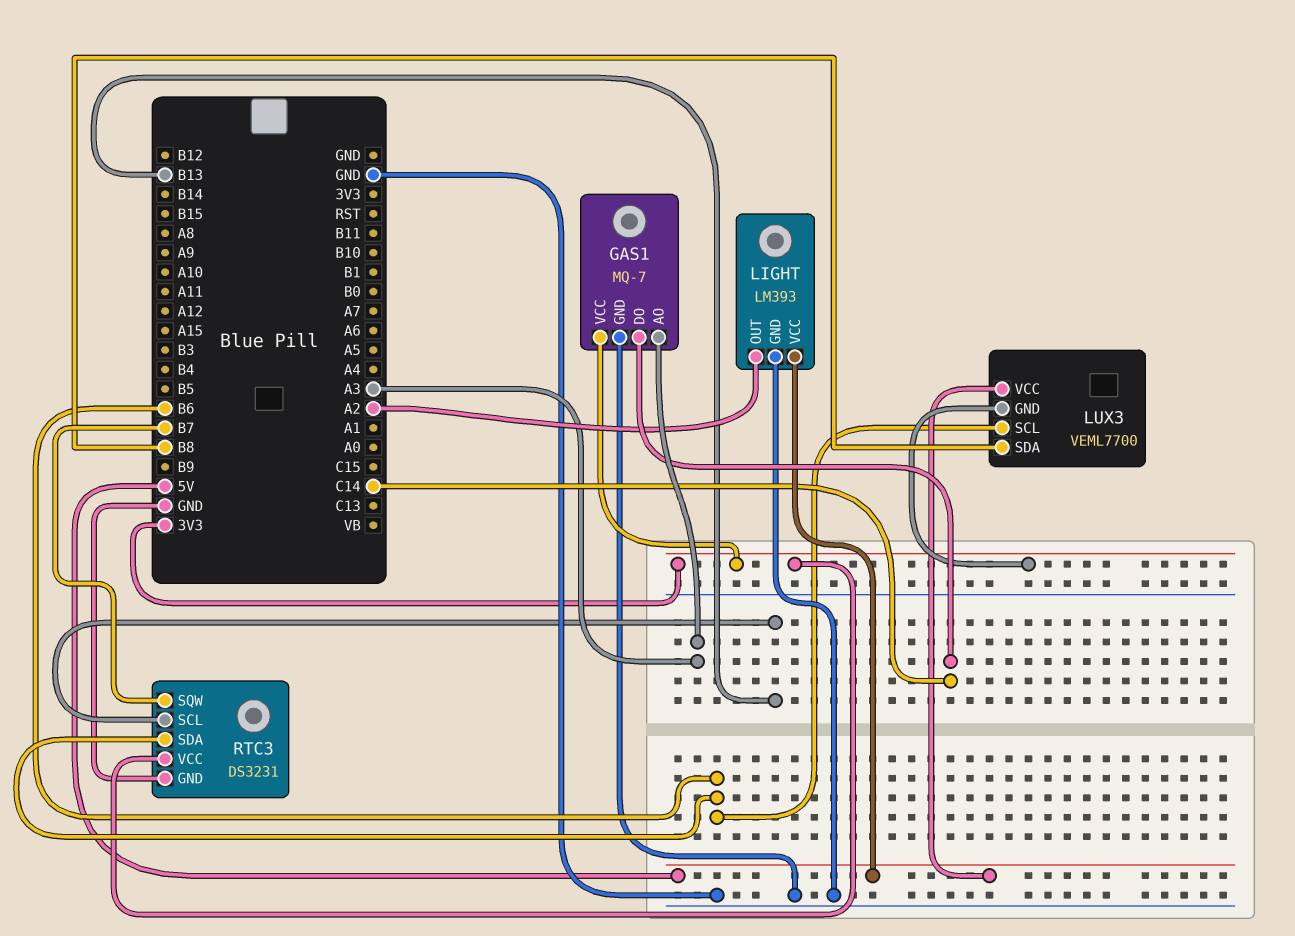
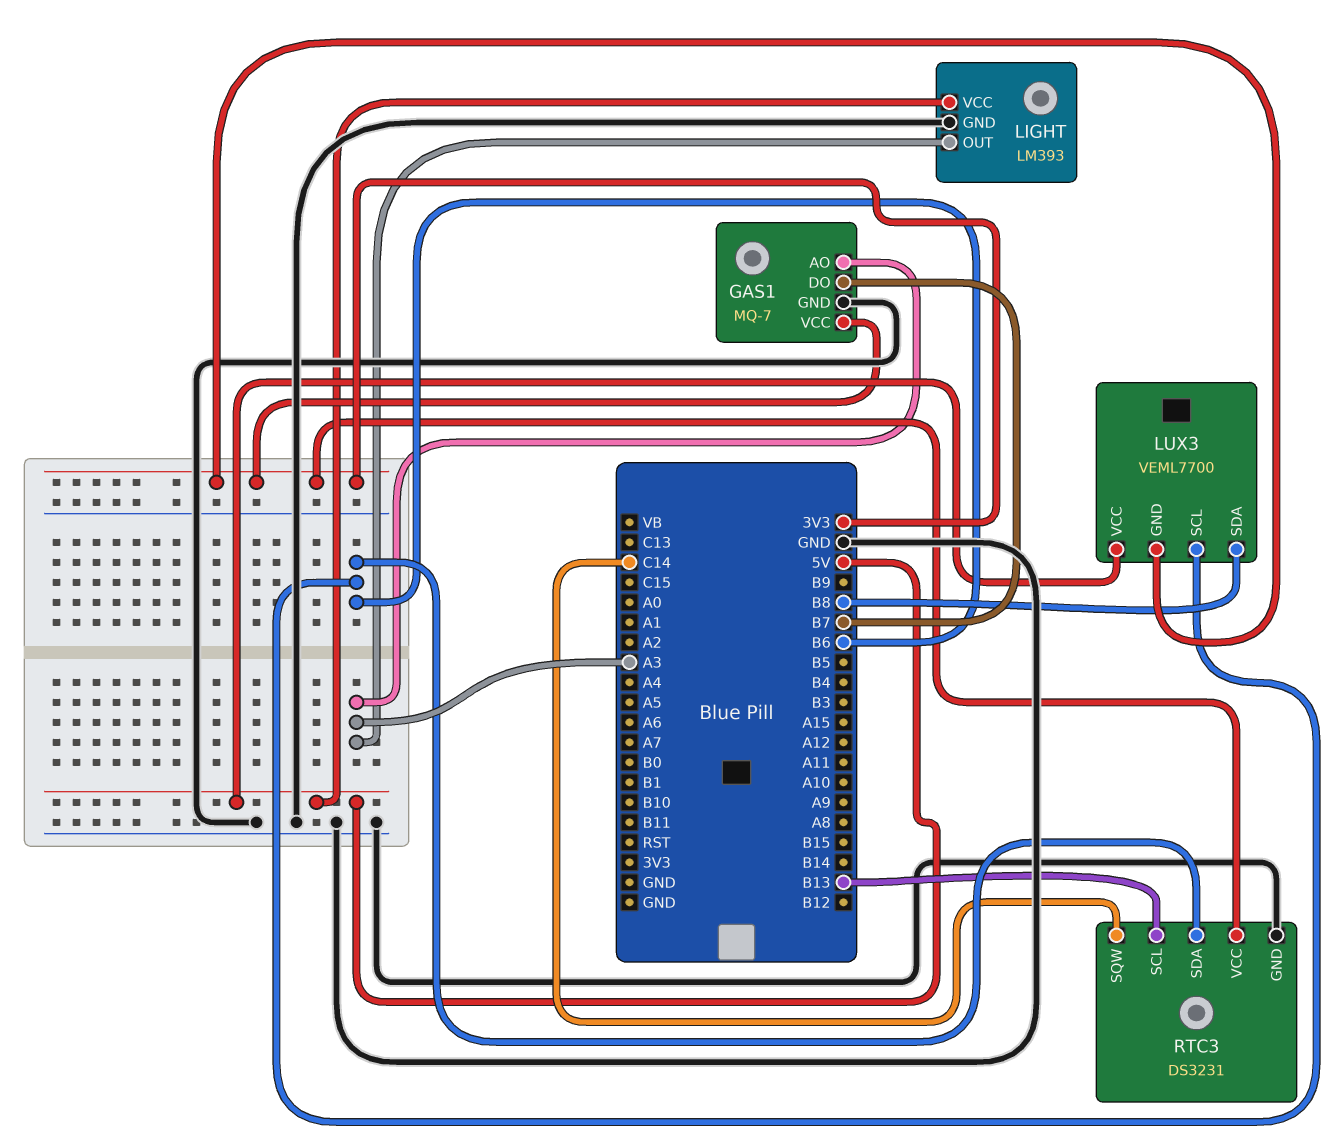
GAS1 pin DO: C14 -> B7
LIGHT pin OUT: A2 -> A3
RTC3 pin SQW: B7 -> C14

